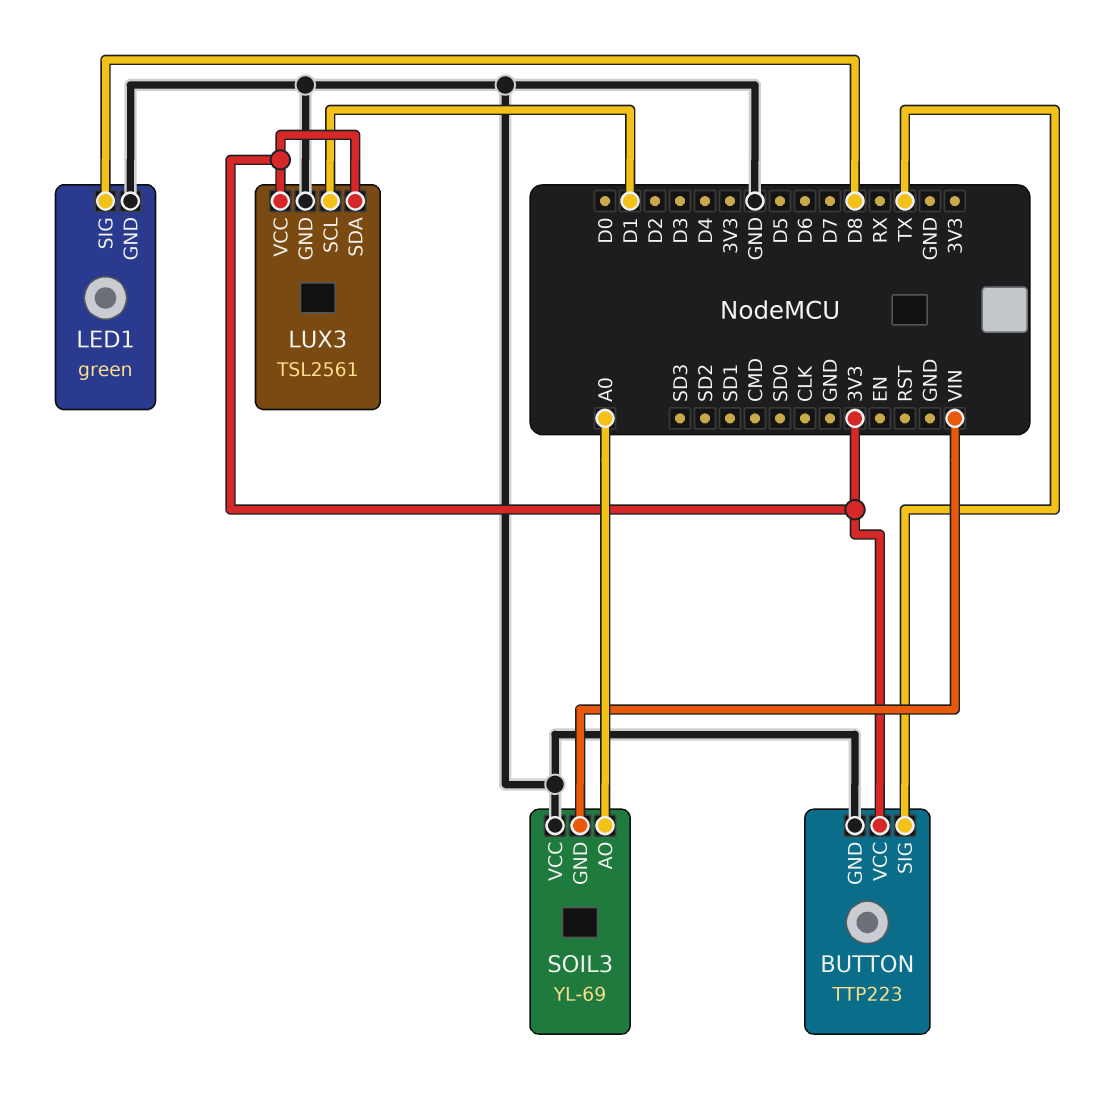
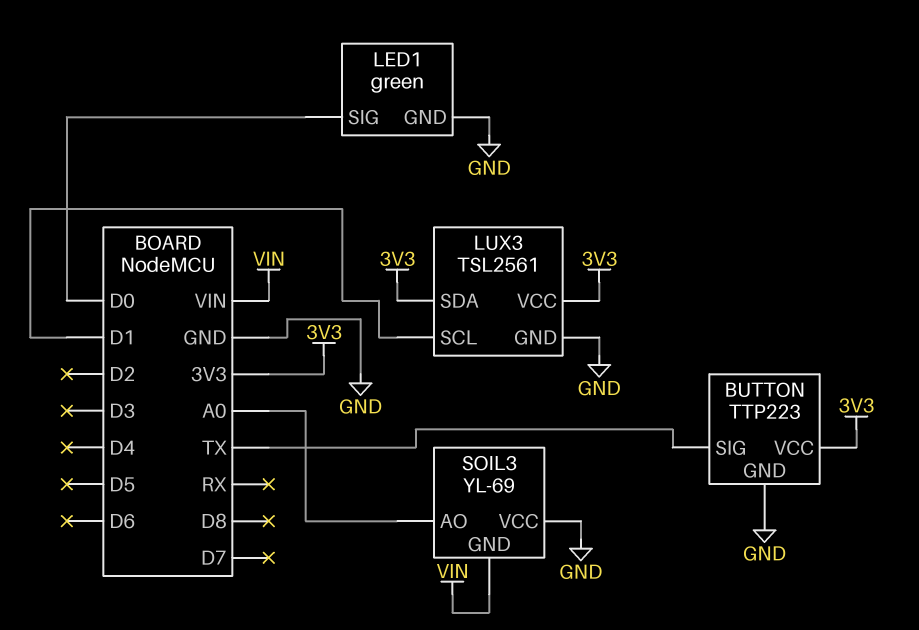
LED1 pin SIG: D8 -> D0

